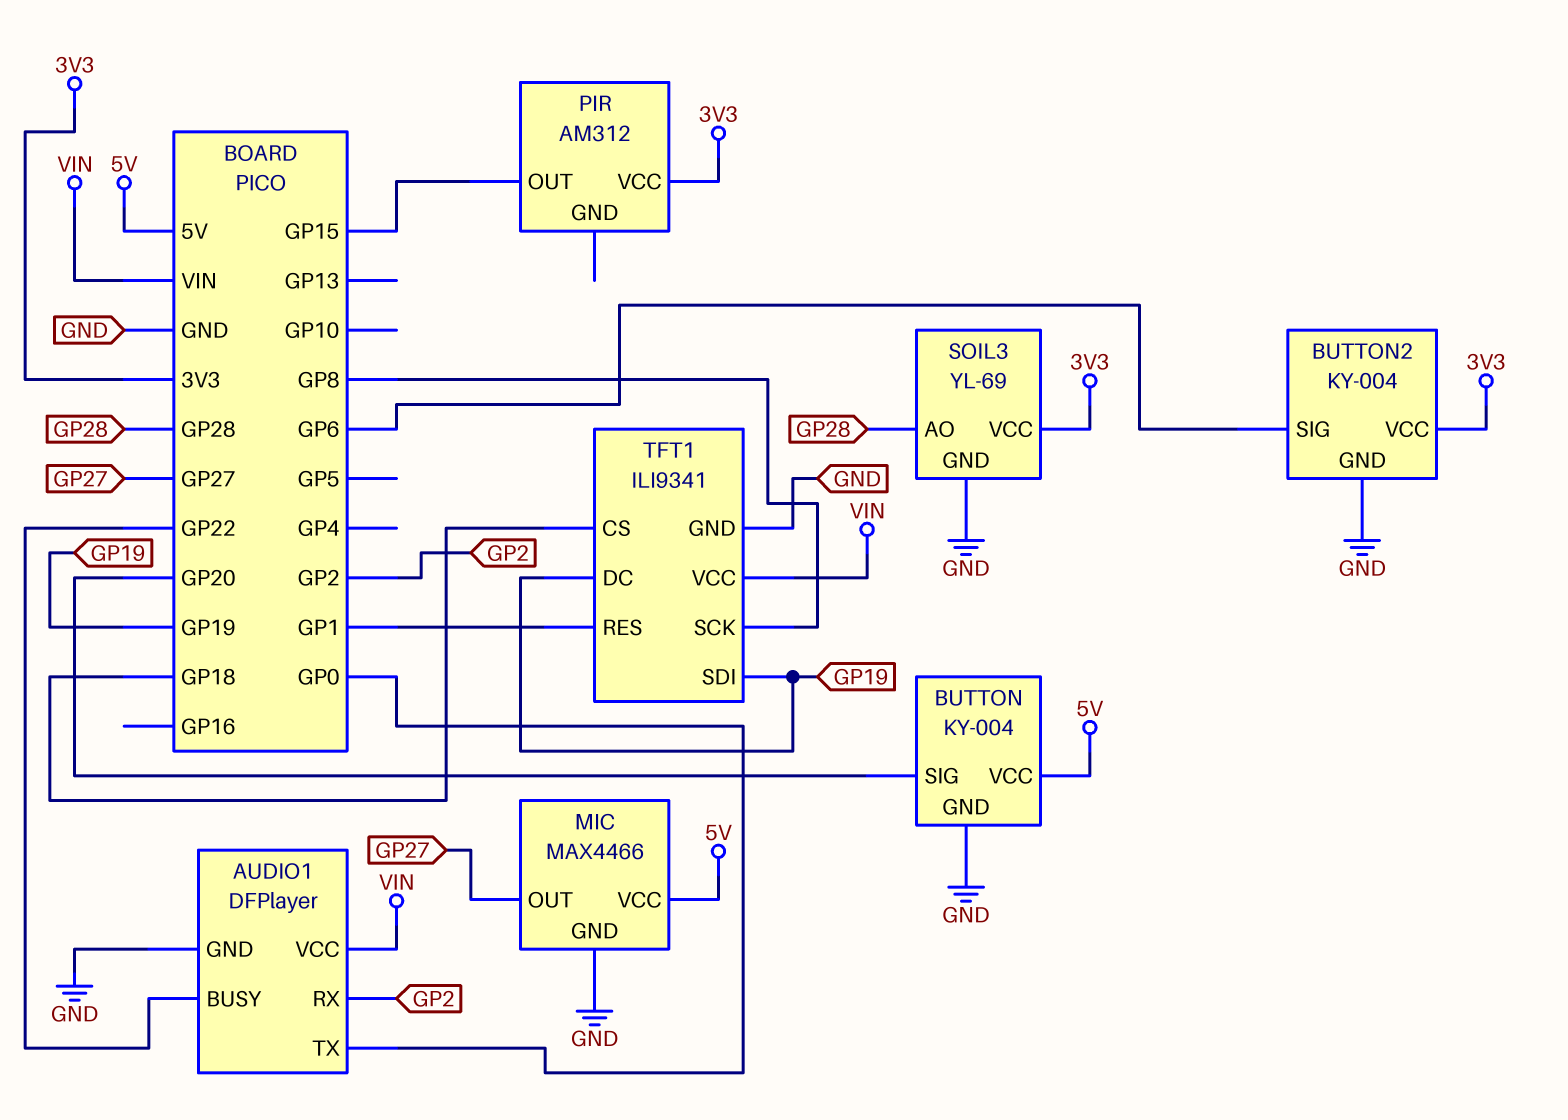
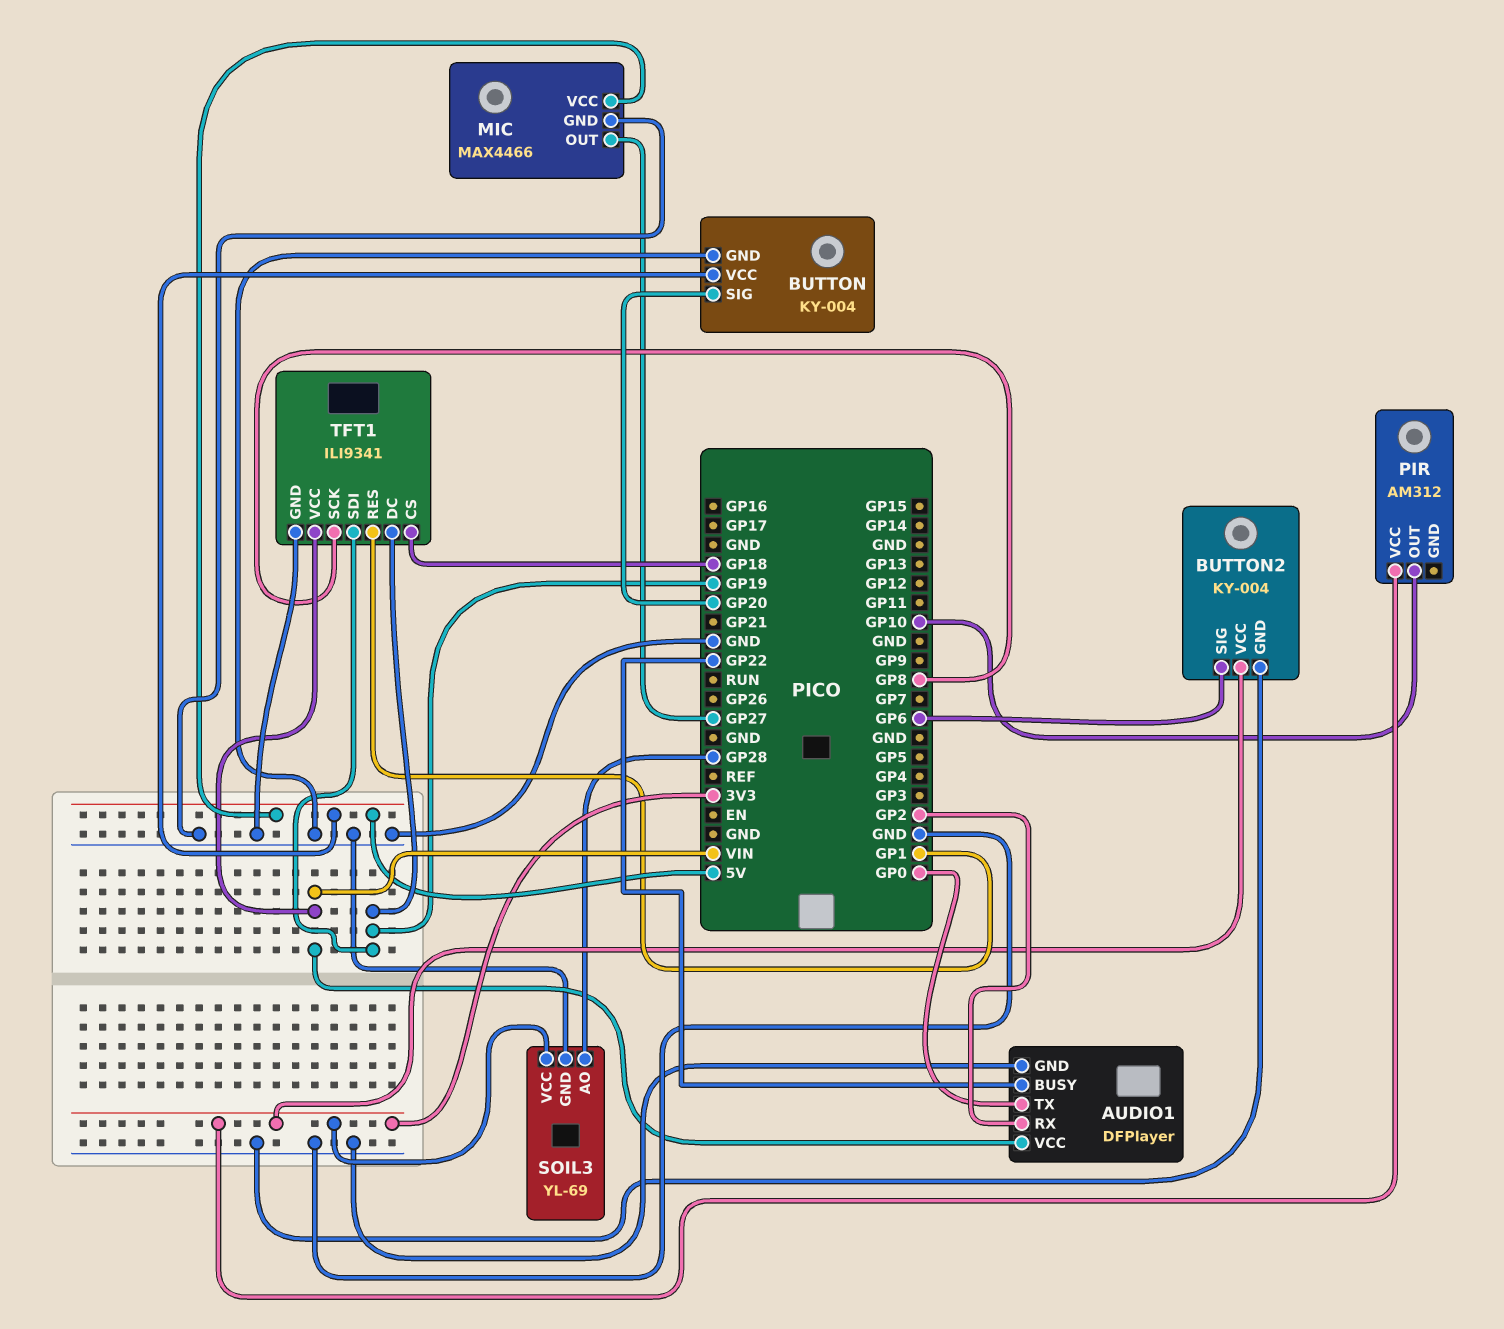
PIR pin OUT: GP15 -> GP10

